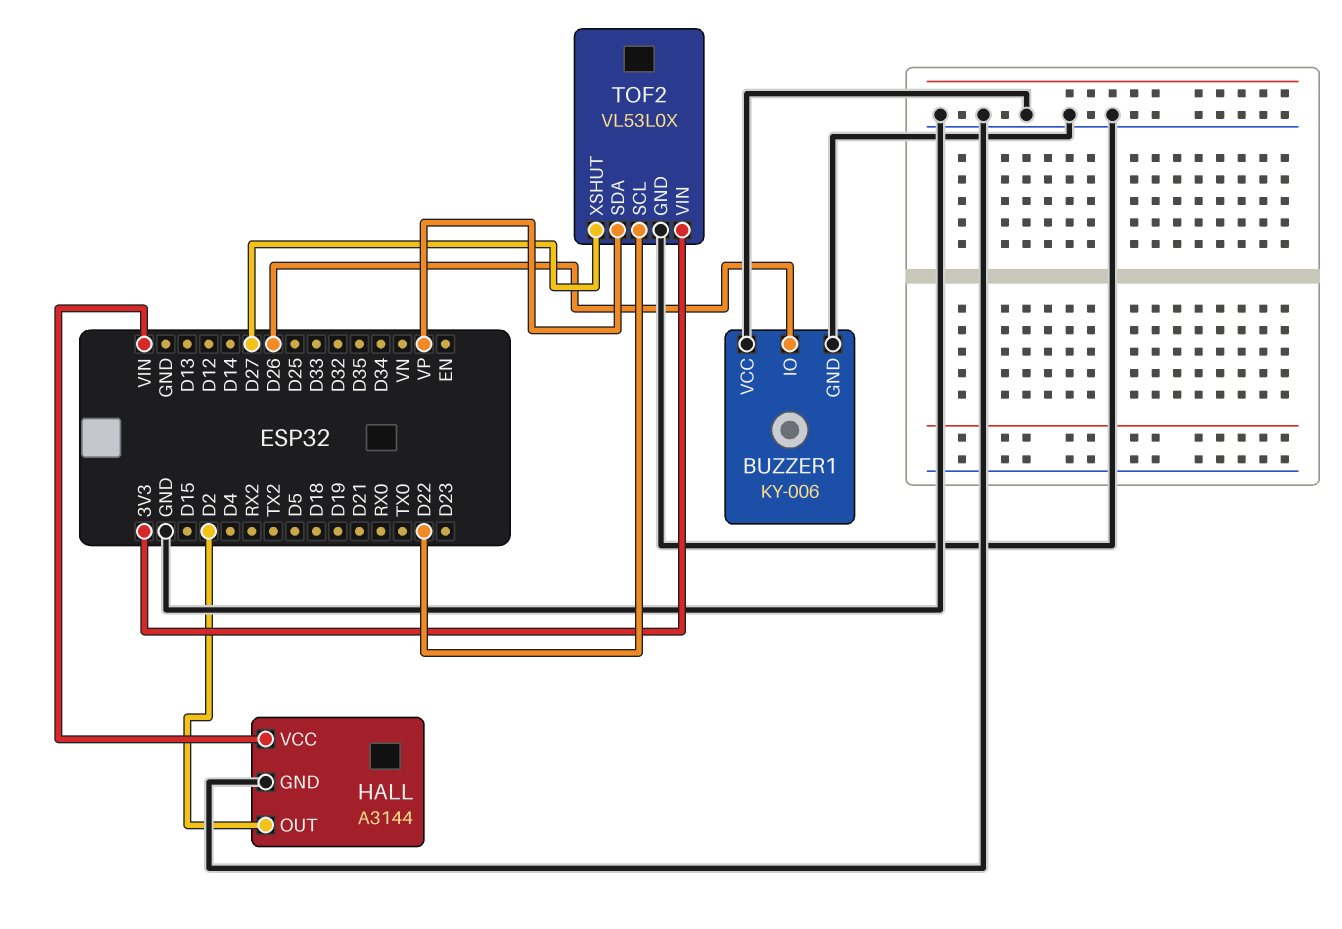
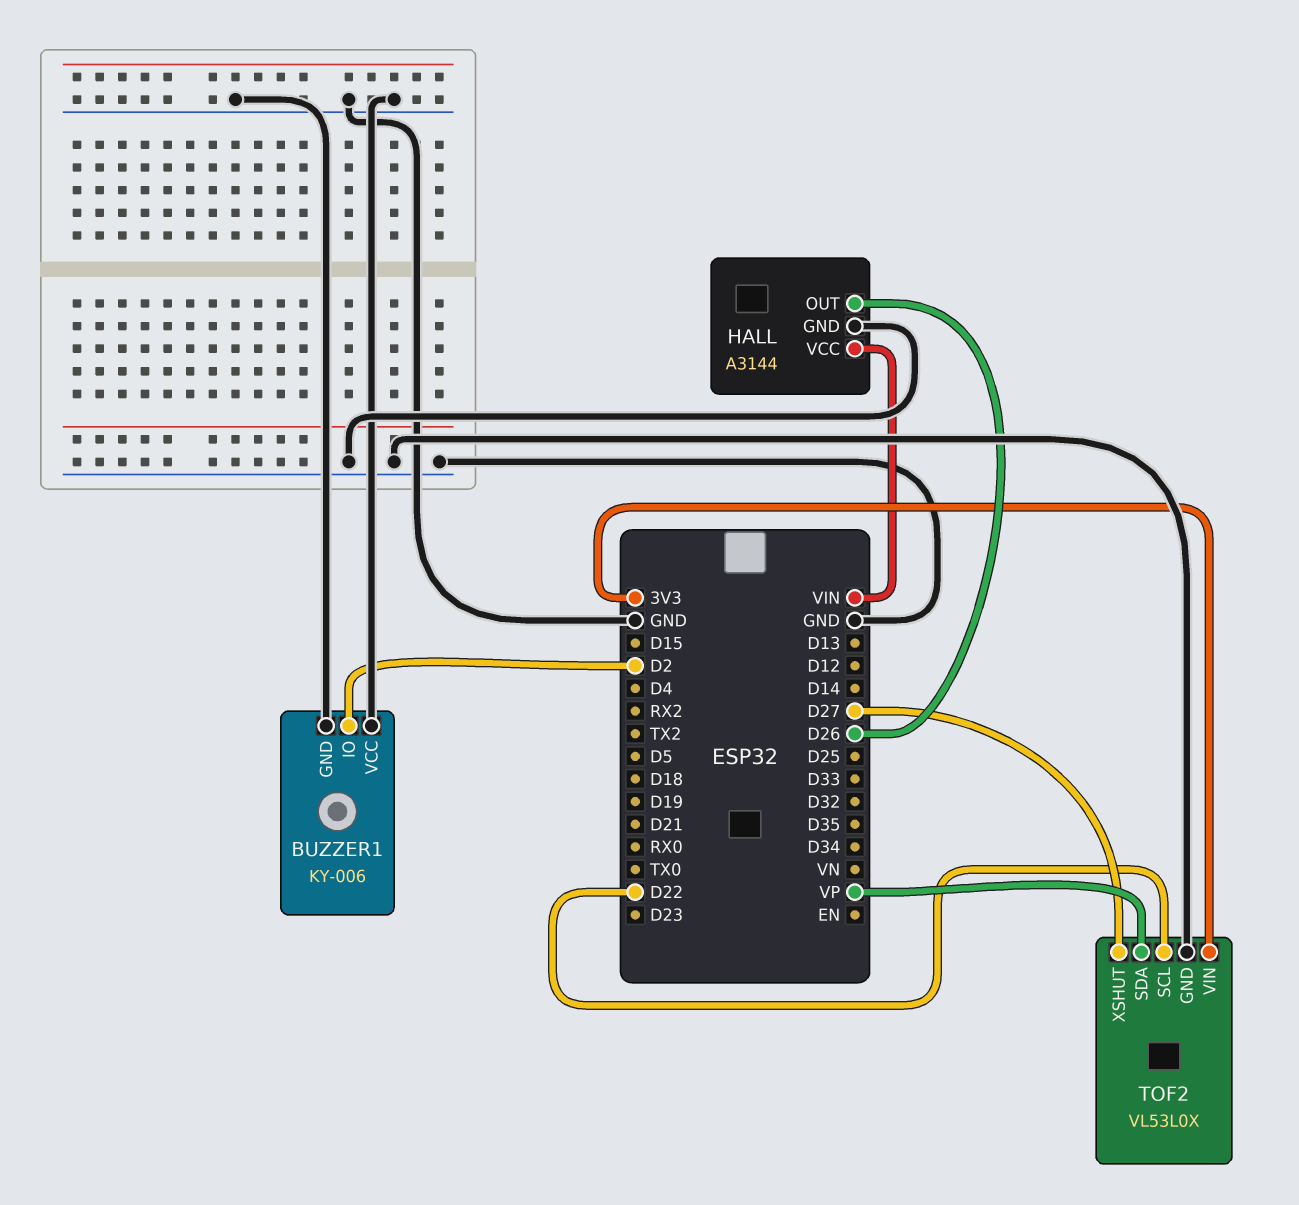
BUZZER1 pin IO: D26 -> D2
HALL pin OUT: D2 -> D26

